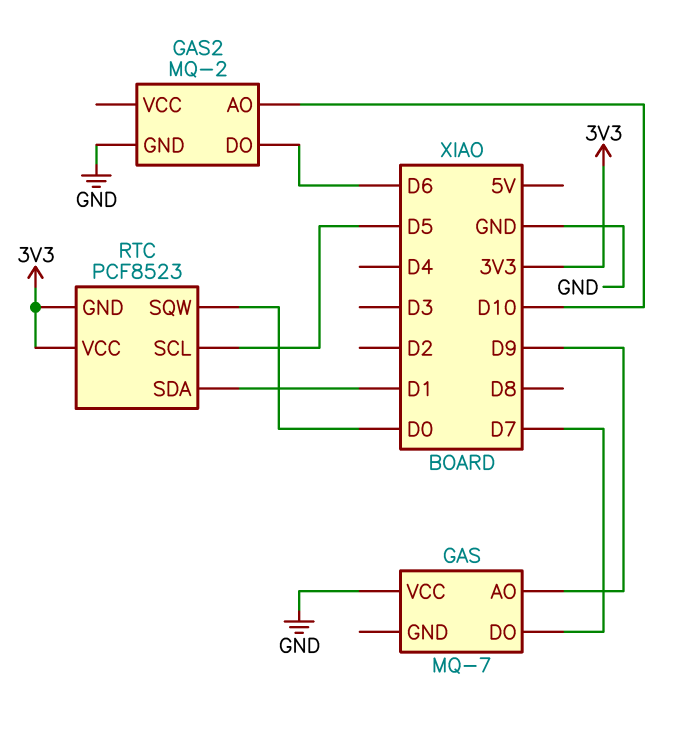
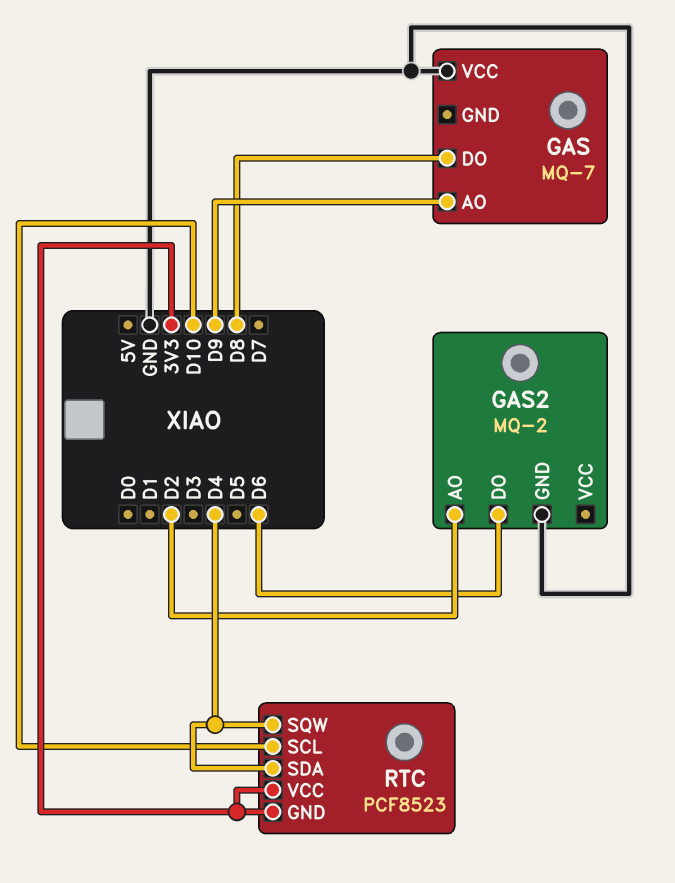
GAS pin DO: D7 -> D8
GAS2 pin AO: D10 -> D2
RTC pin SCL: D5 -> D10
RTC pin SDA: D1 -> D4
RTC pin SQW: D0 -> D4

